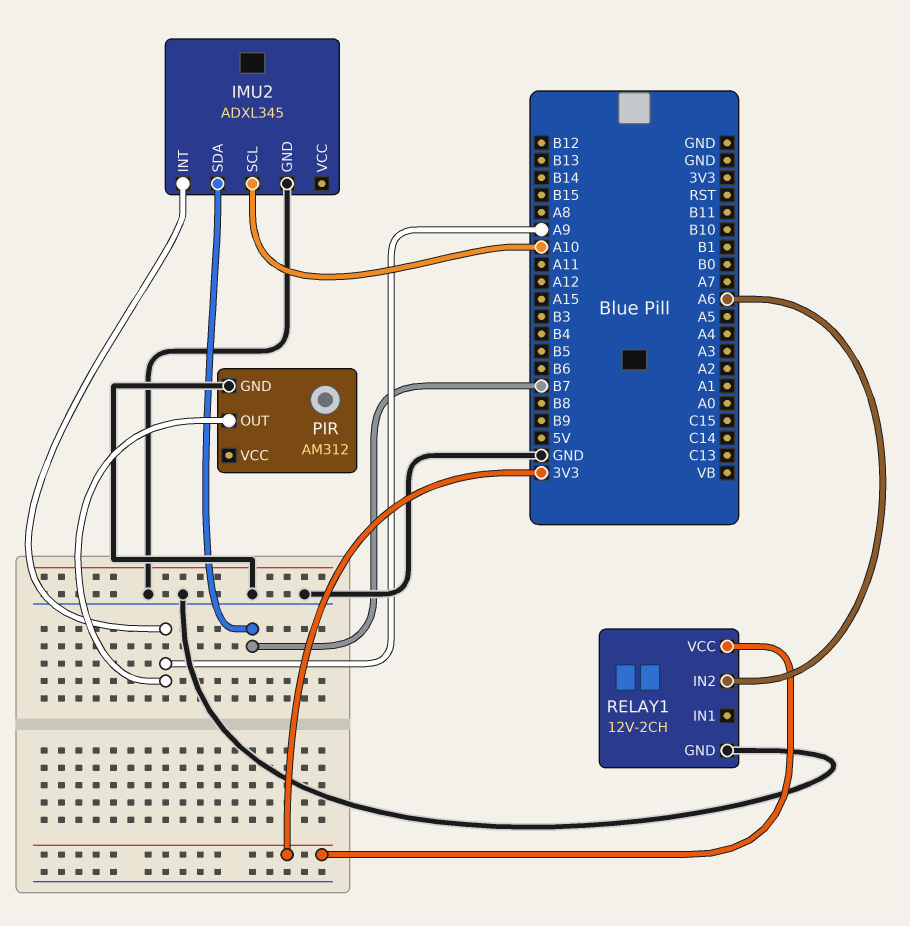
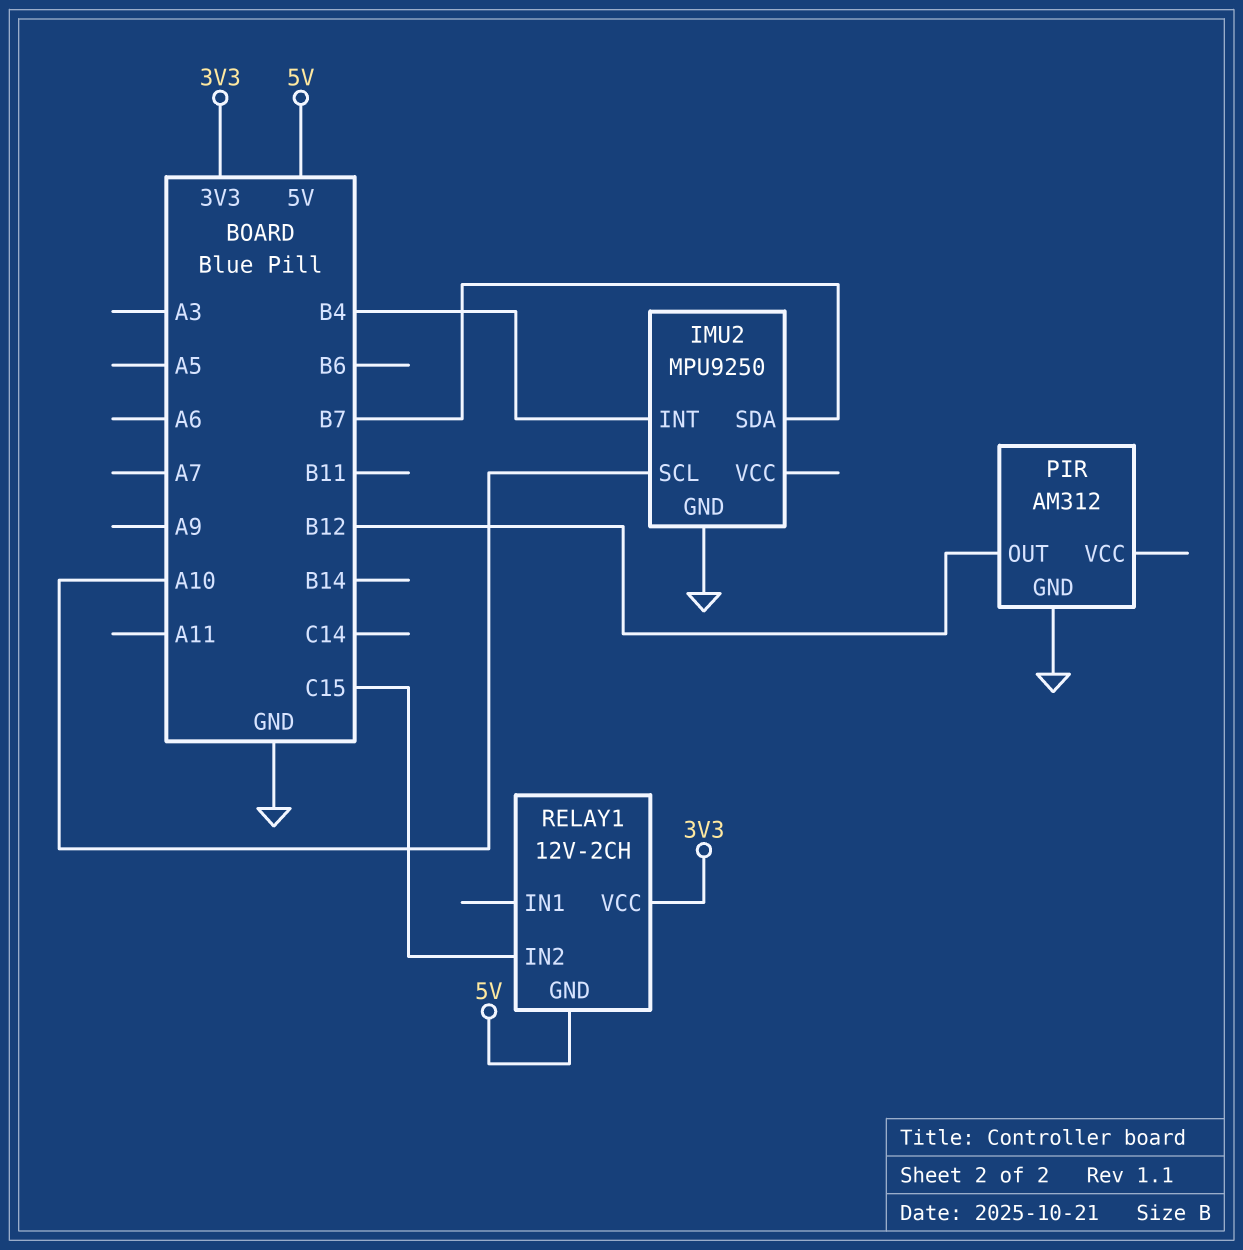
IMU2: ADXL345 -> MPU9250
IMU2 pin INT: A9 -> B4
PIR pin OUT: A9 -> B12
RELAY1 pin GND: GND -> 5V
RELAY1 pin IN2: A6 -> C15

